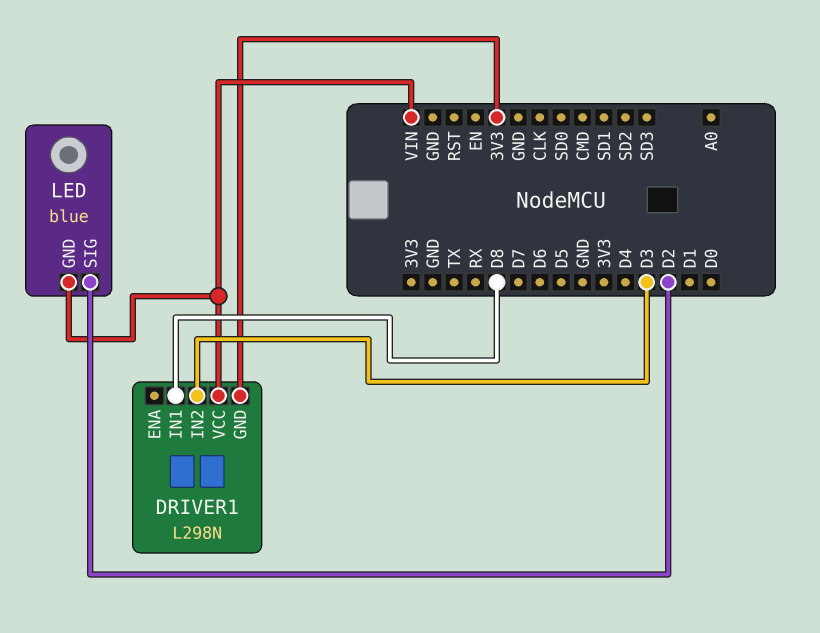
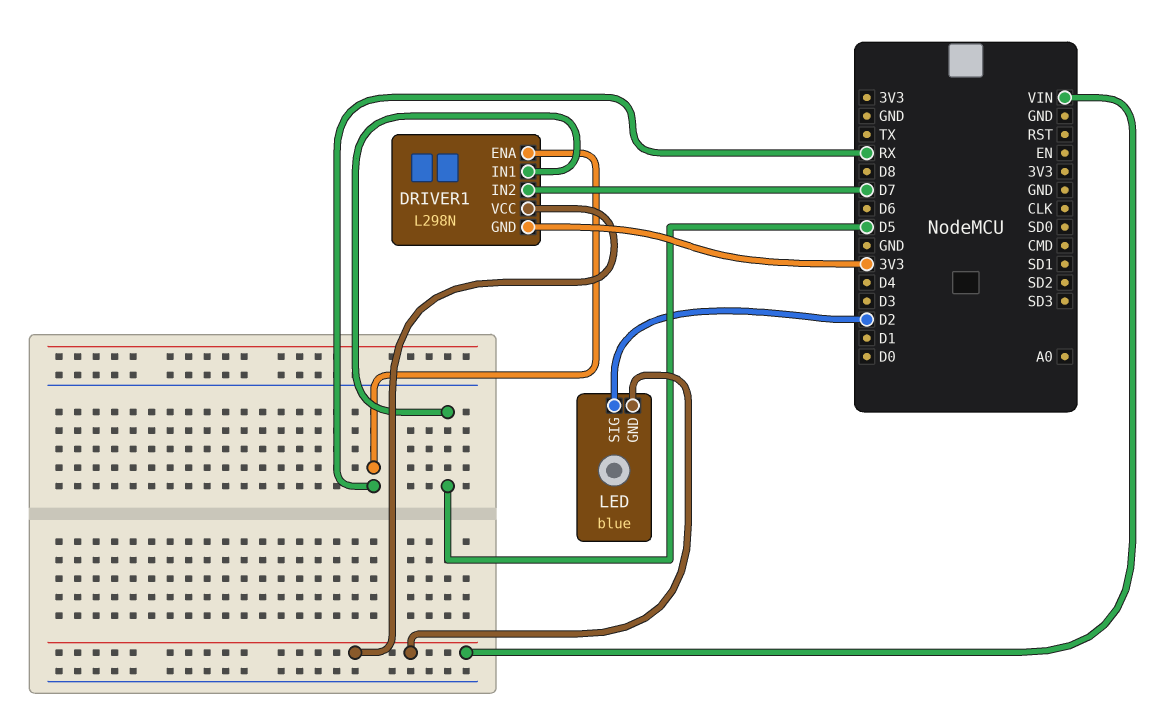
DRIVER1 pin ENA: none -> RX
DRIVER1 pin IN1: D8 -> D5
DRIVER1 pin IN2: D3 -> D7

